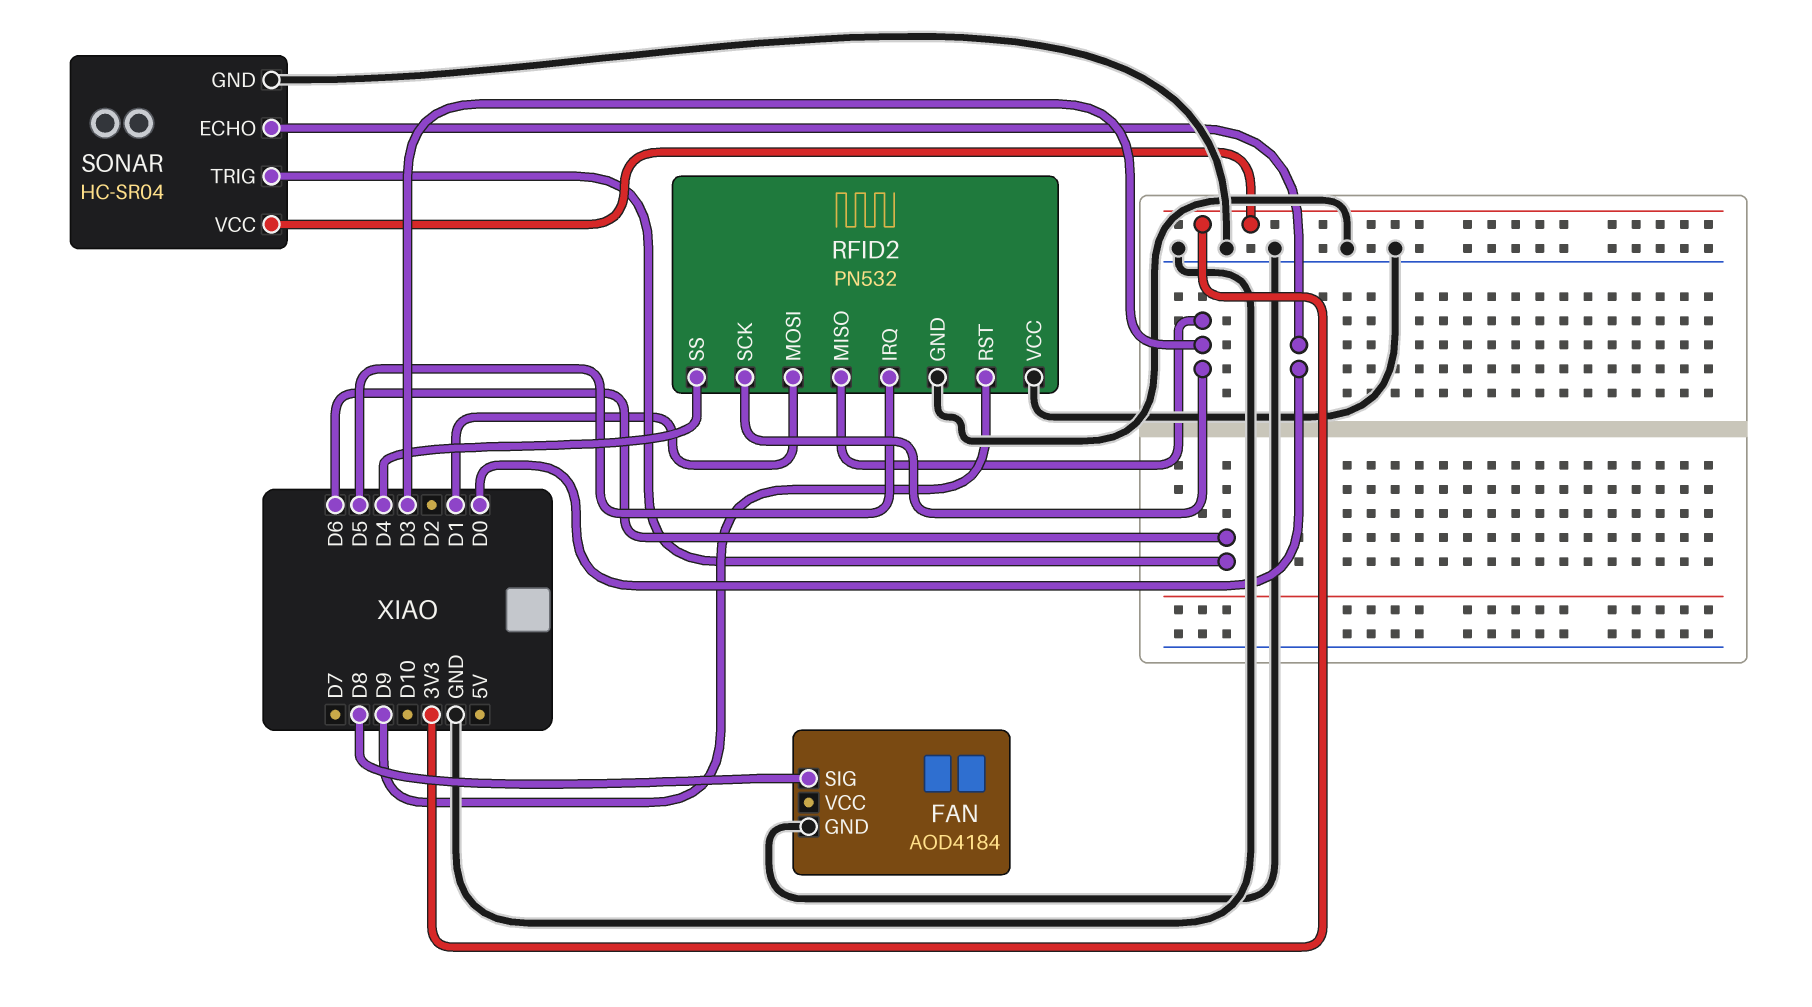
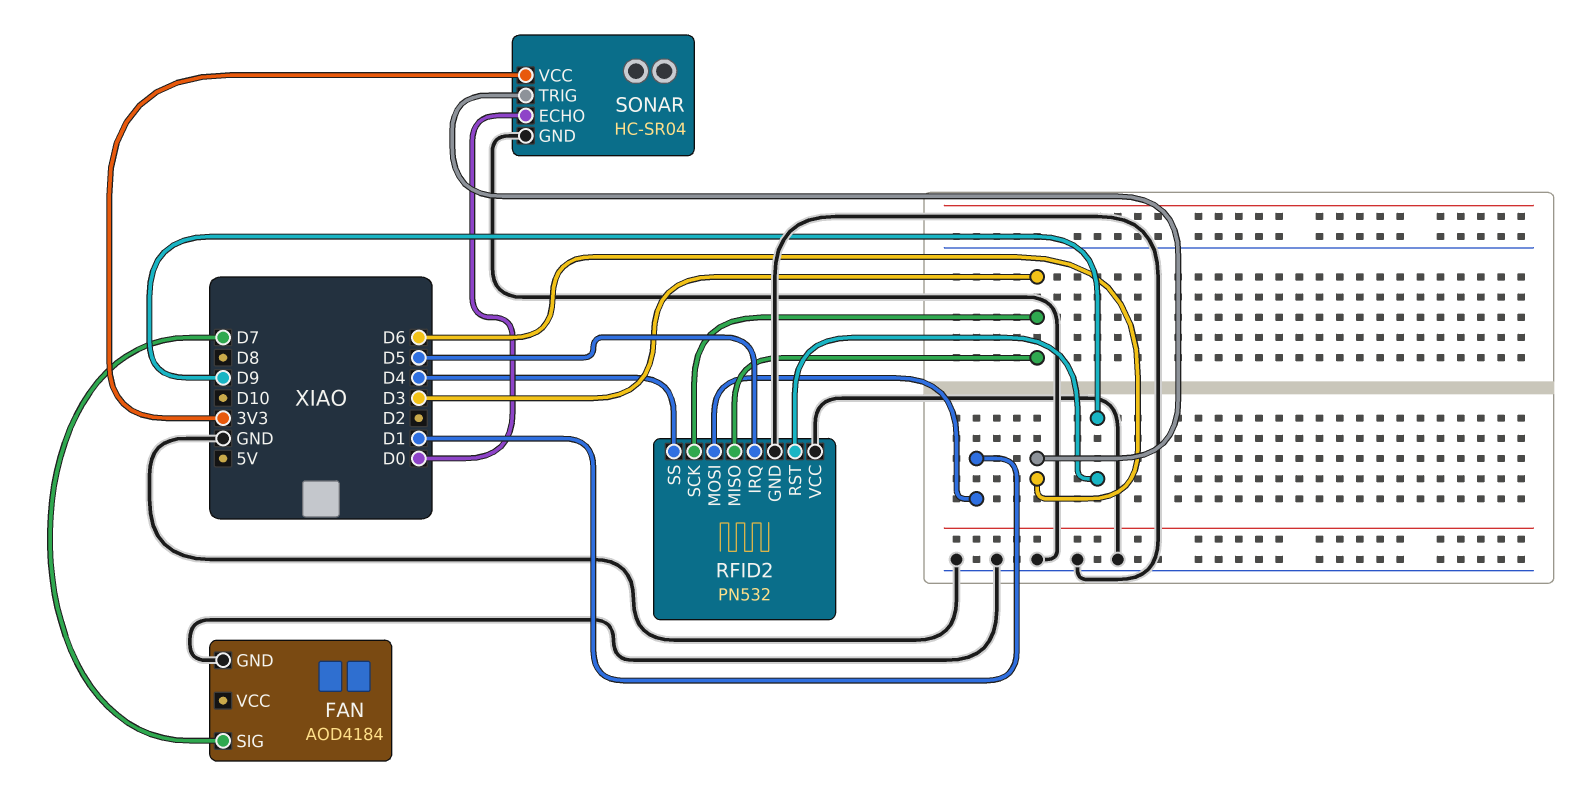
FAN pin SIG: D8 -> D7

